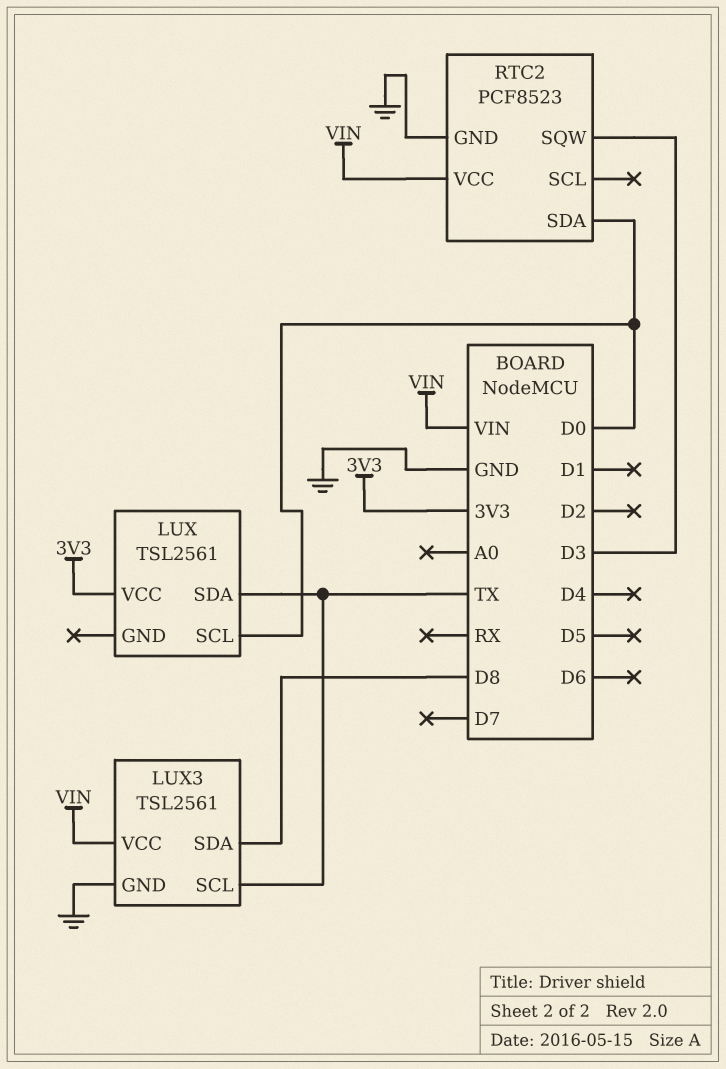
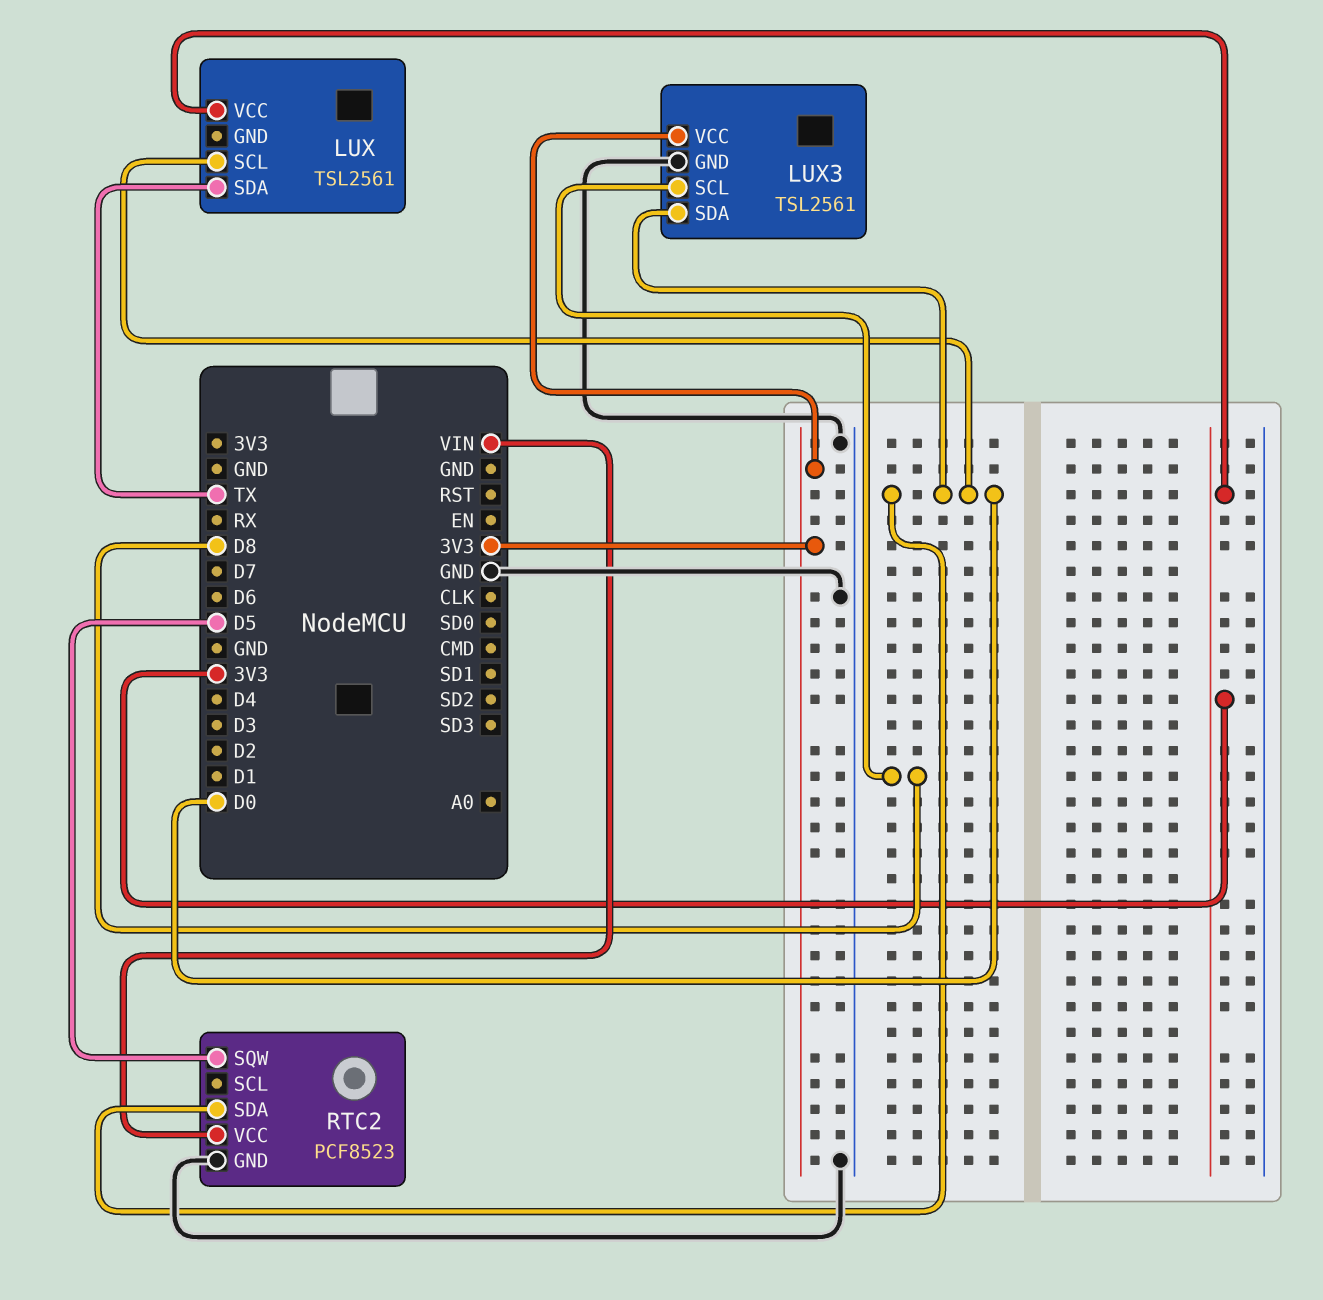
LUX3 pin SCL: TX -> D8
LUX3 pin SDA: D8 -> D0
LUX3 pin VCC: VIN -> 3V3
RTC2 pin SQW: D3 -> D5

